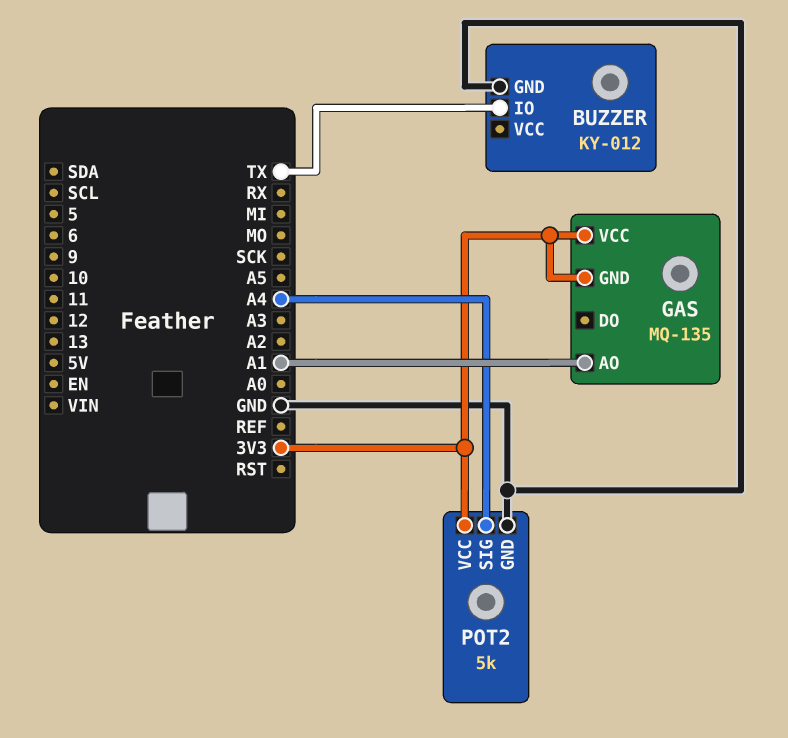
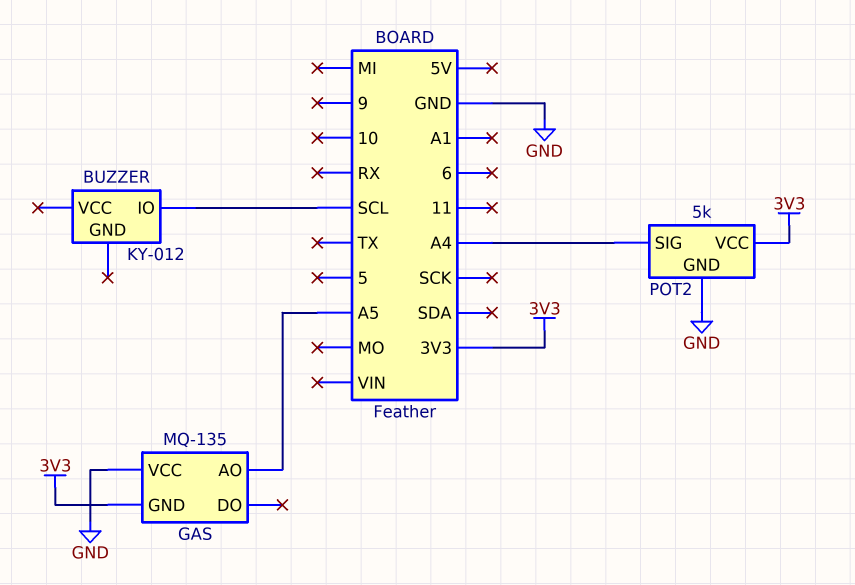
BUZZER pin GND: GND -> none
BUZZER pin IO: TX -> SCL
GAS pin AO: A1 -> A5
GAS pin VCC: 3V3 -> GND

